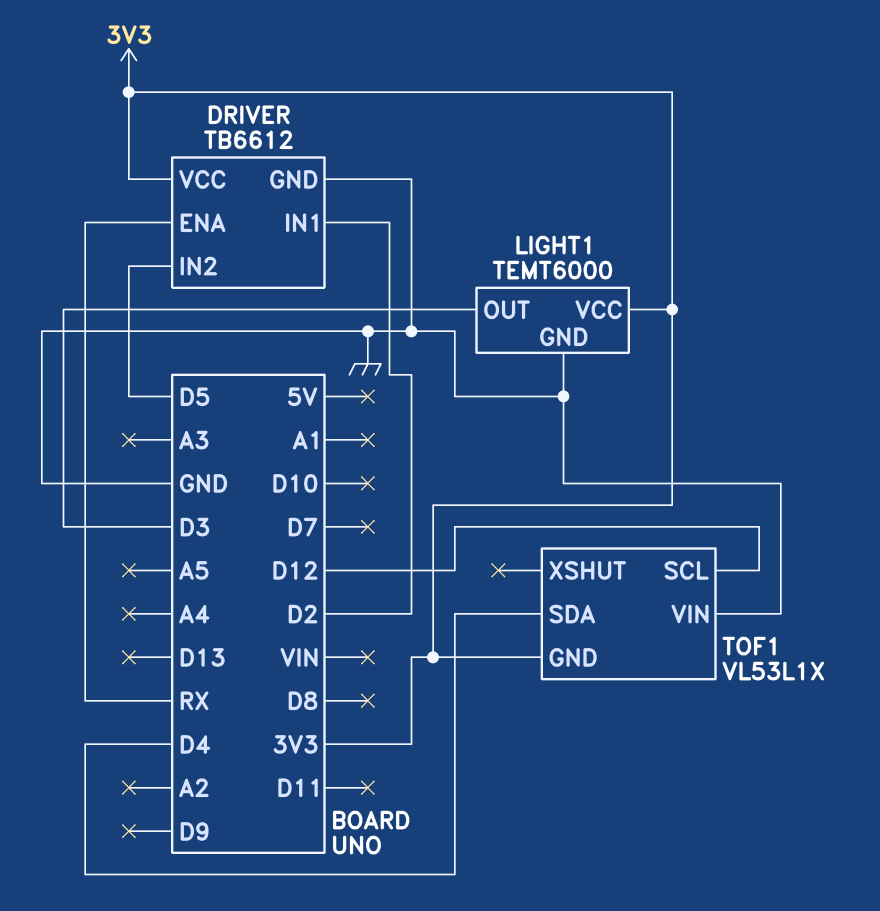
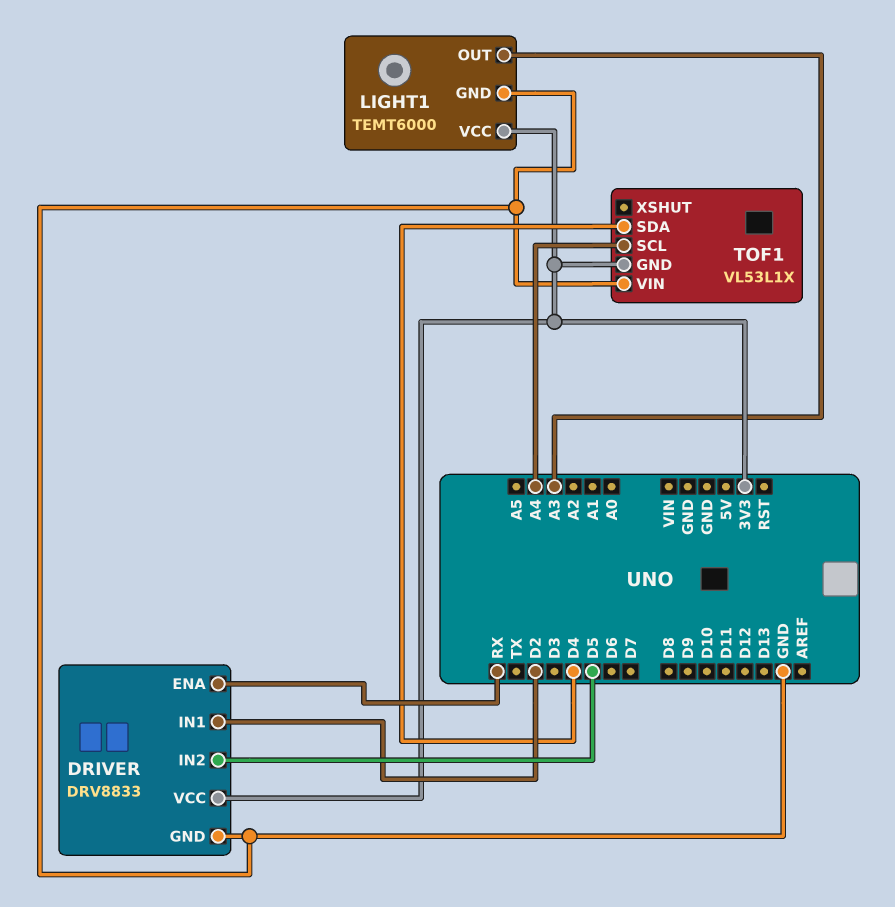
DRIVER: TB6612 -> DRV8833
LIGHT1 pin OUT: D3 -> A3
TOF1 pin SCL: D12 -> A4

